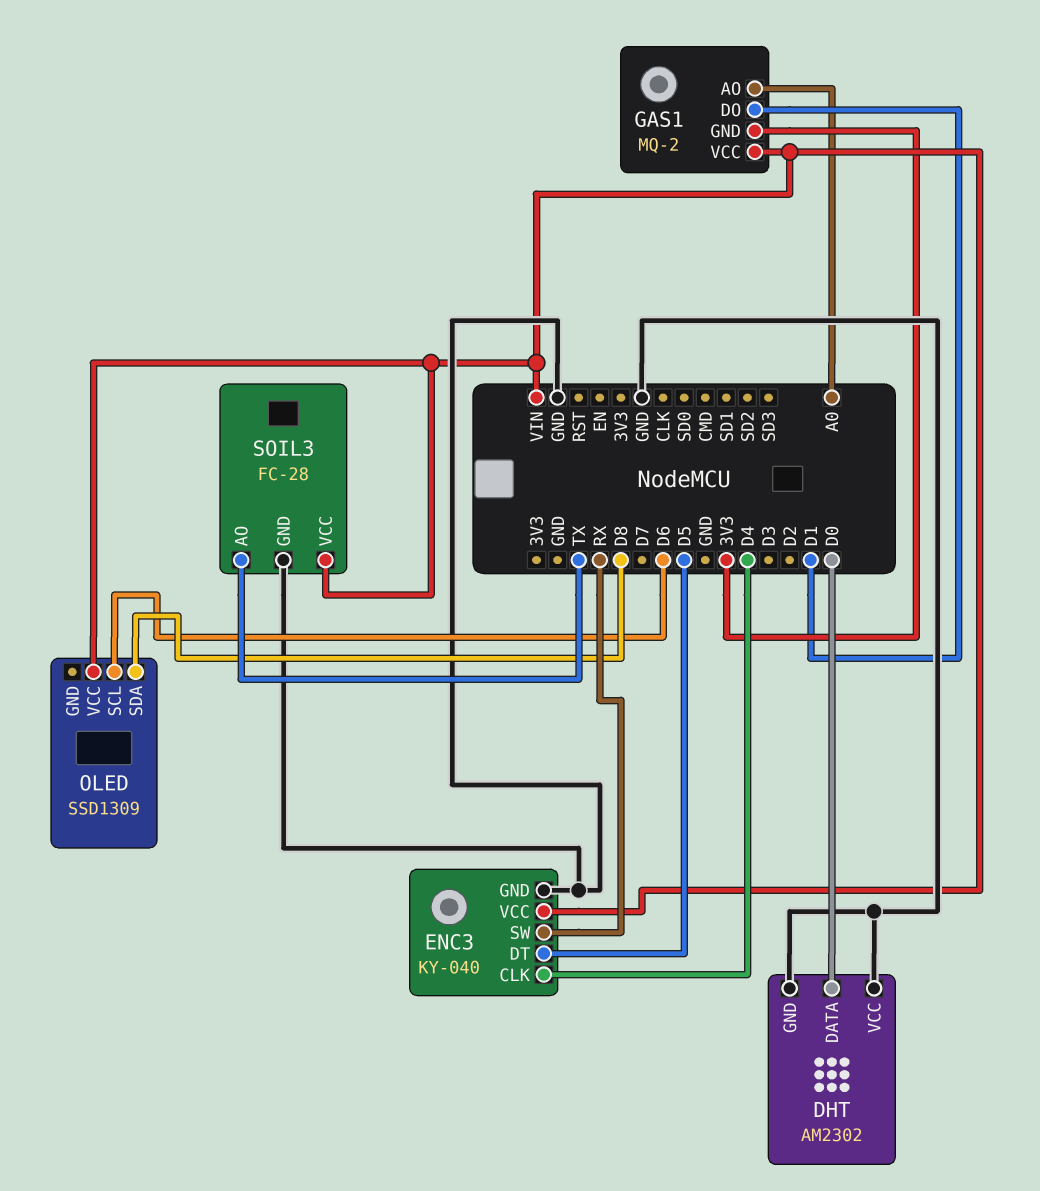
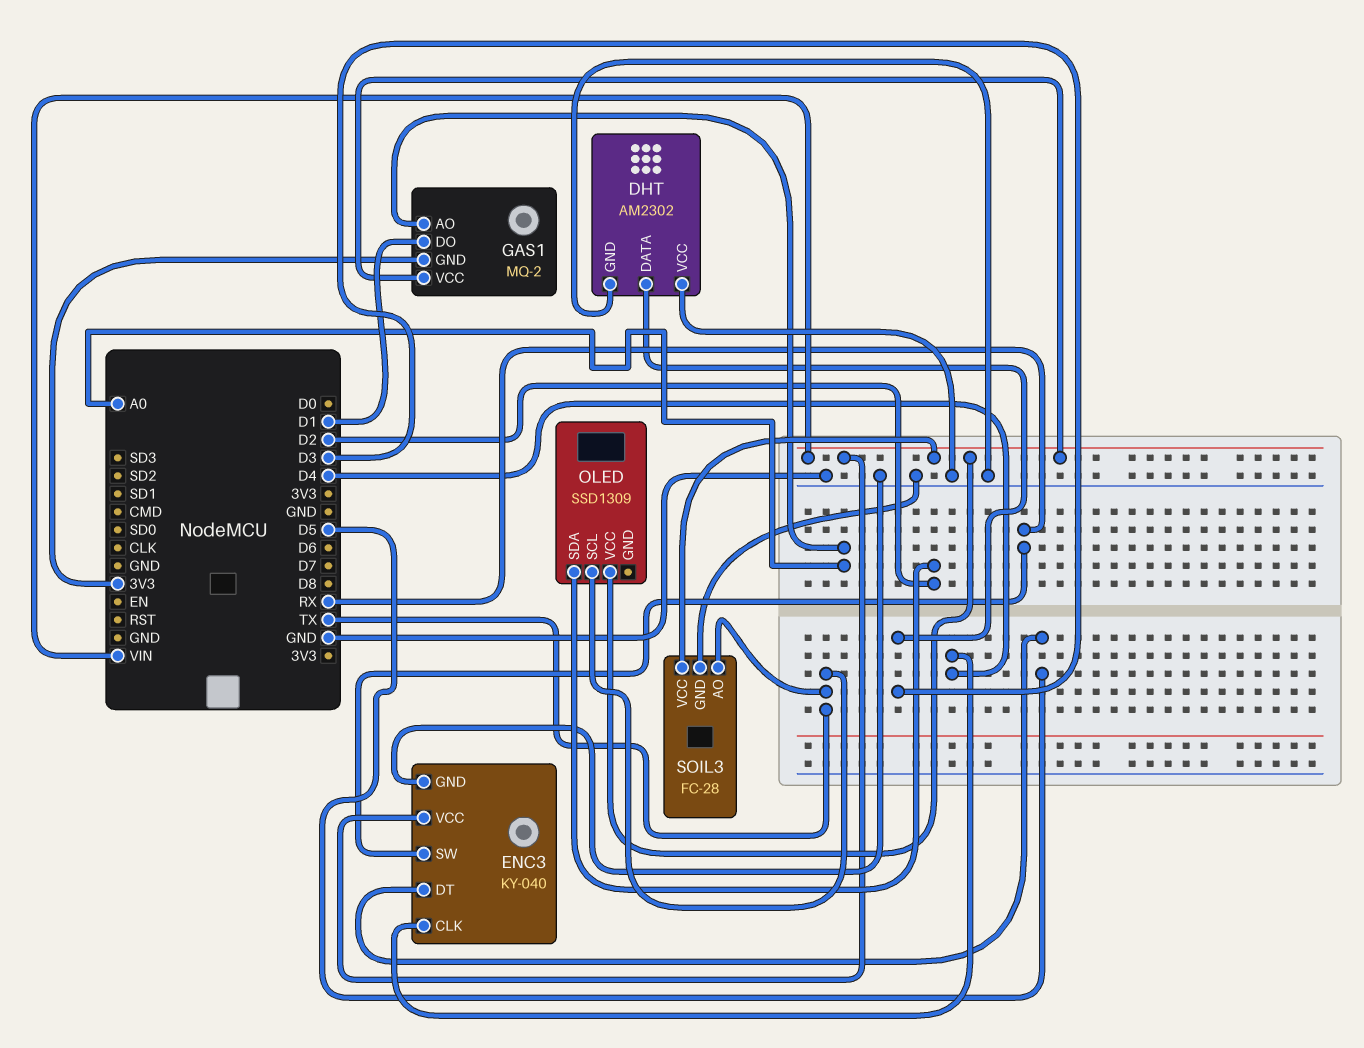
DHT pin DATA: D0 -> D3
OLED pin SCL: D6 -> TX
OLED pin SDA: D8 -> D2

